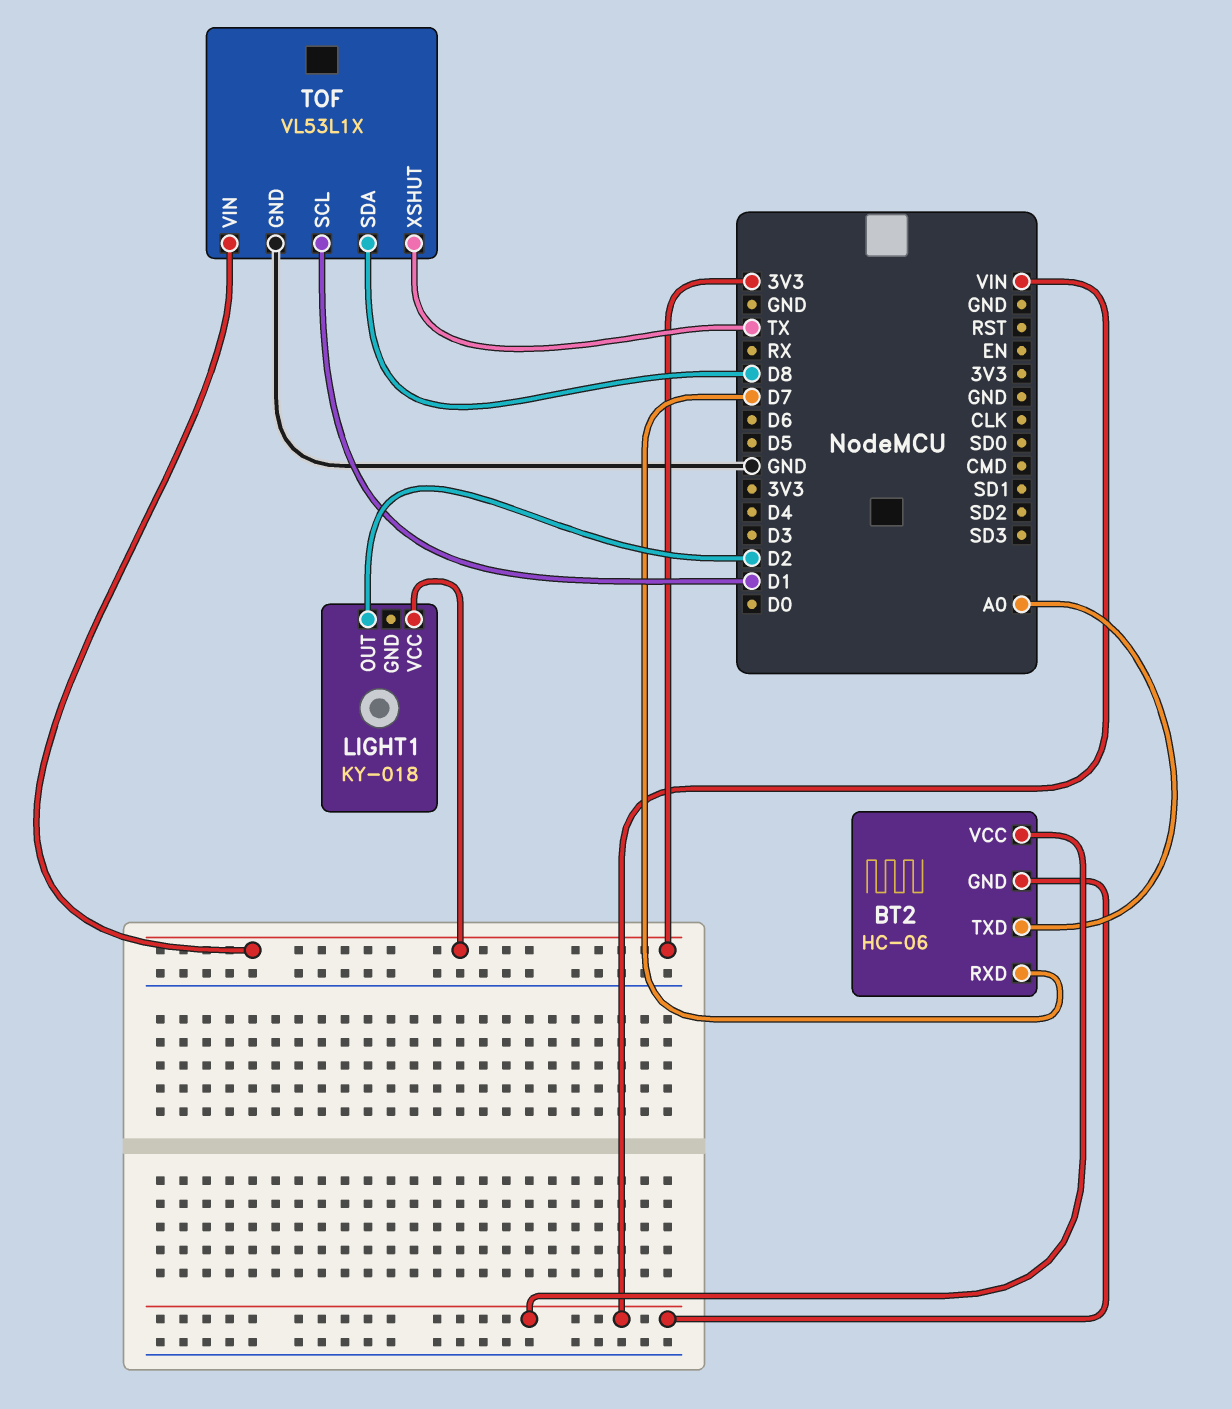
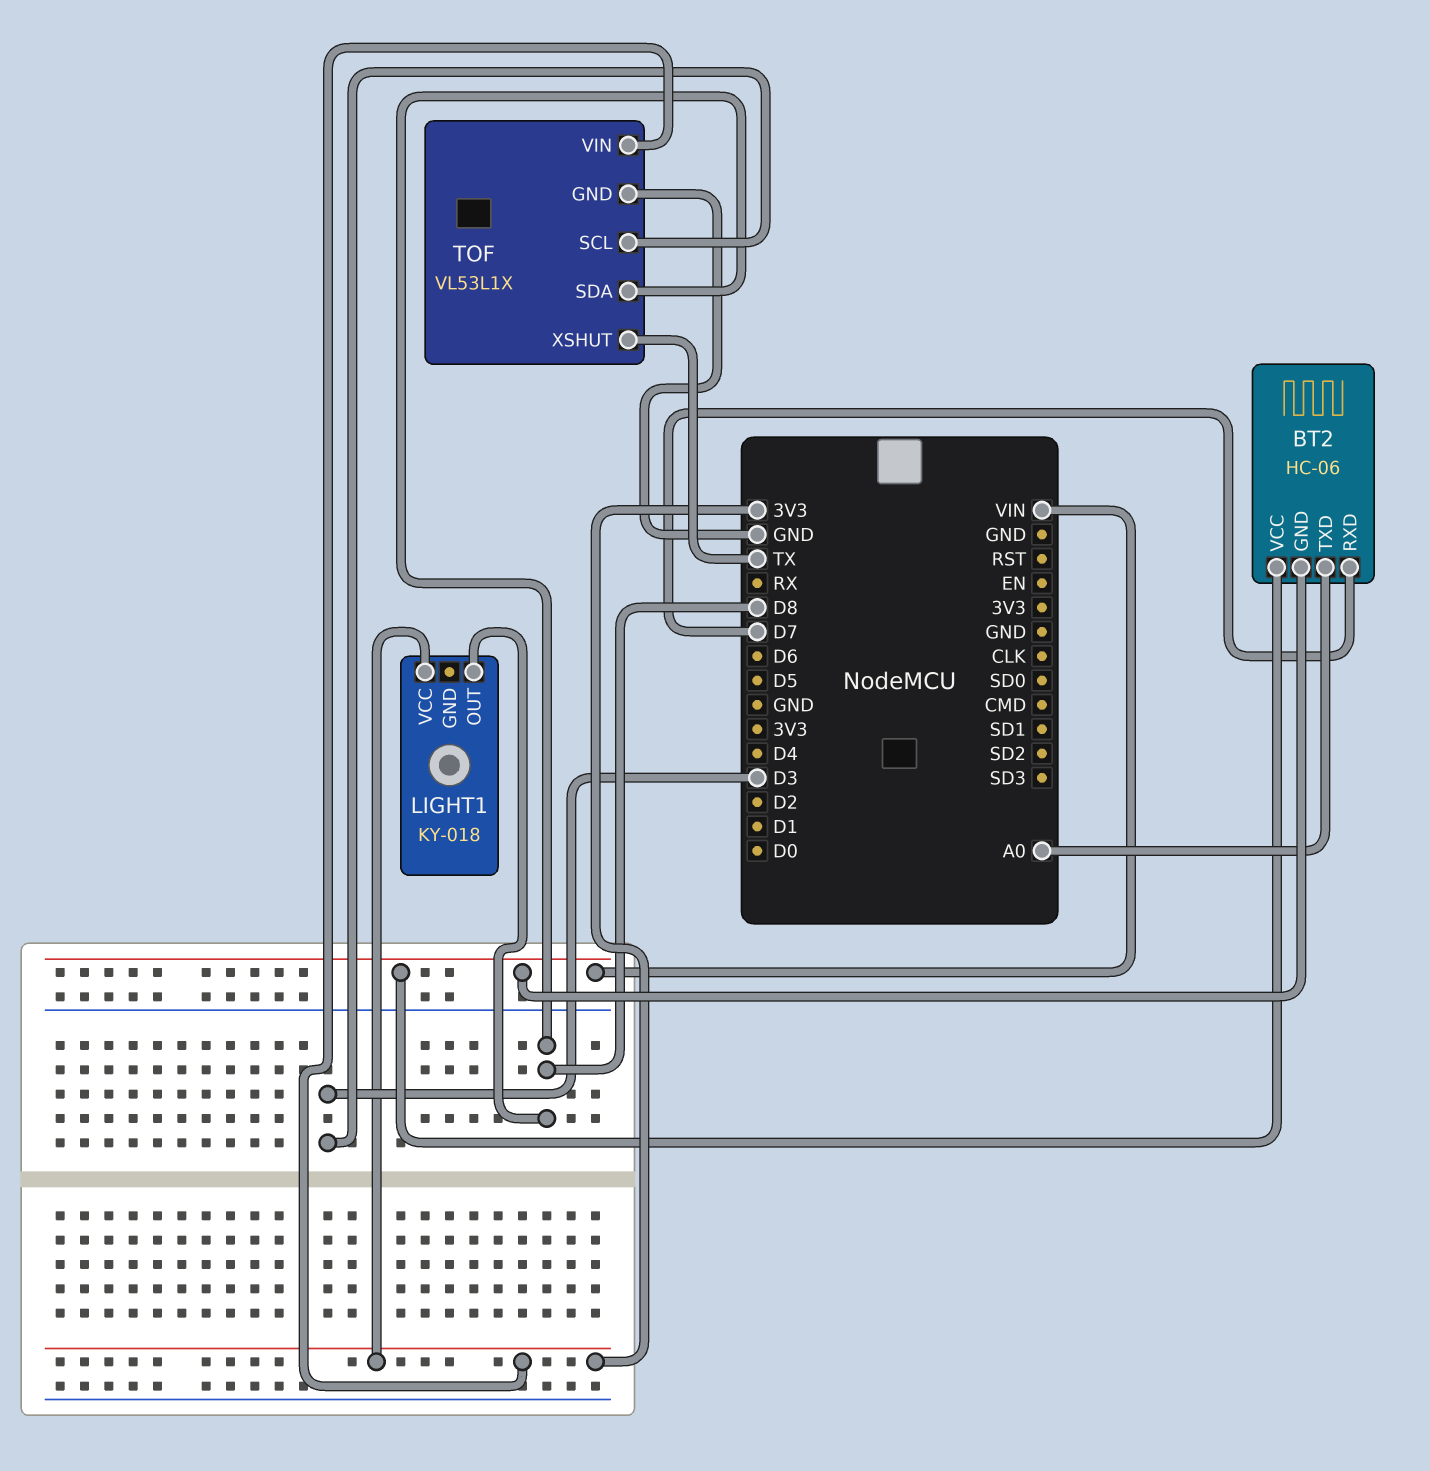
LIGHT1 pin OUT: D2 -> D8
TOF pin SCL: D1 -> D3

